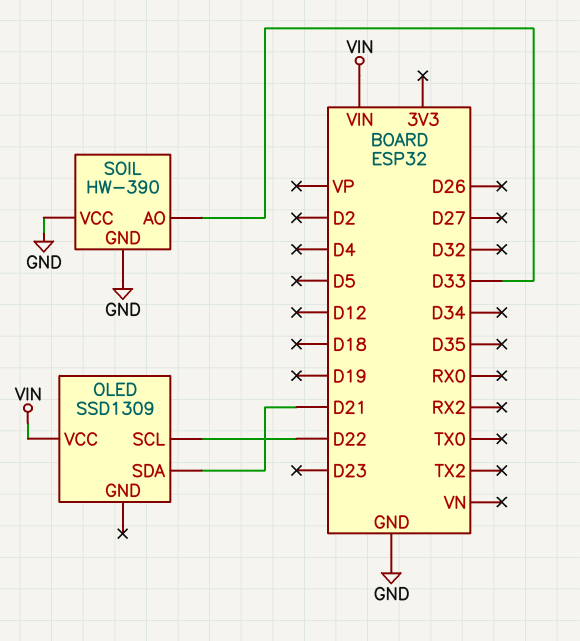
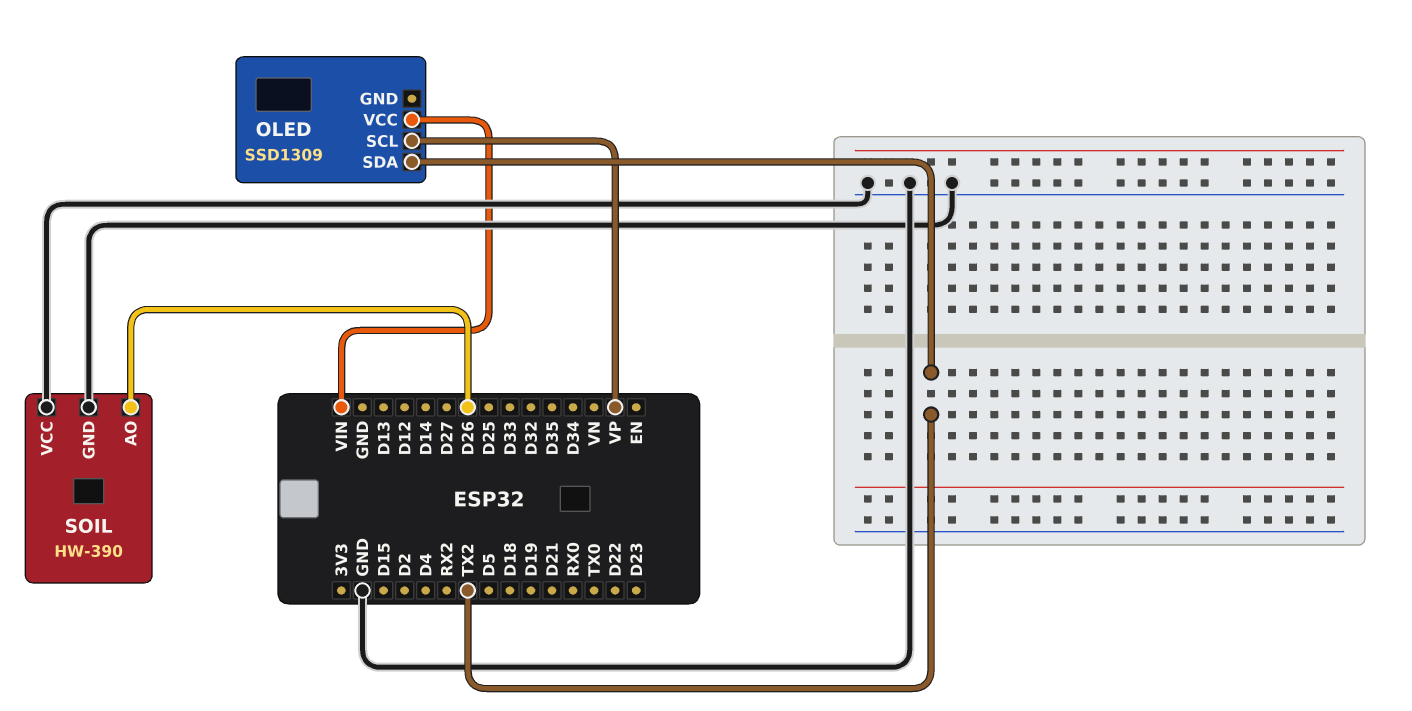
OLED pin SCL: D22 -> VP
OLED pin SDA: D21 -> TX2
SOIL pin AO: D33 -> D26

